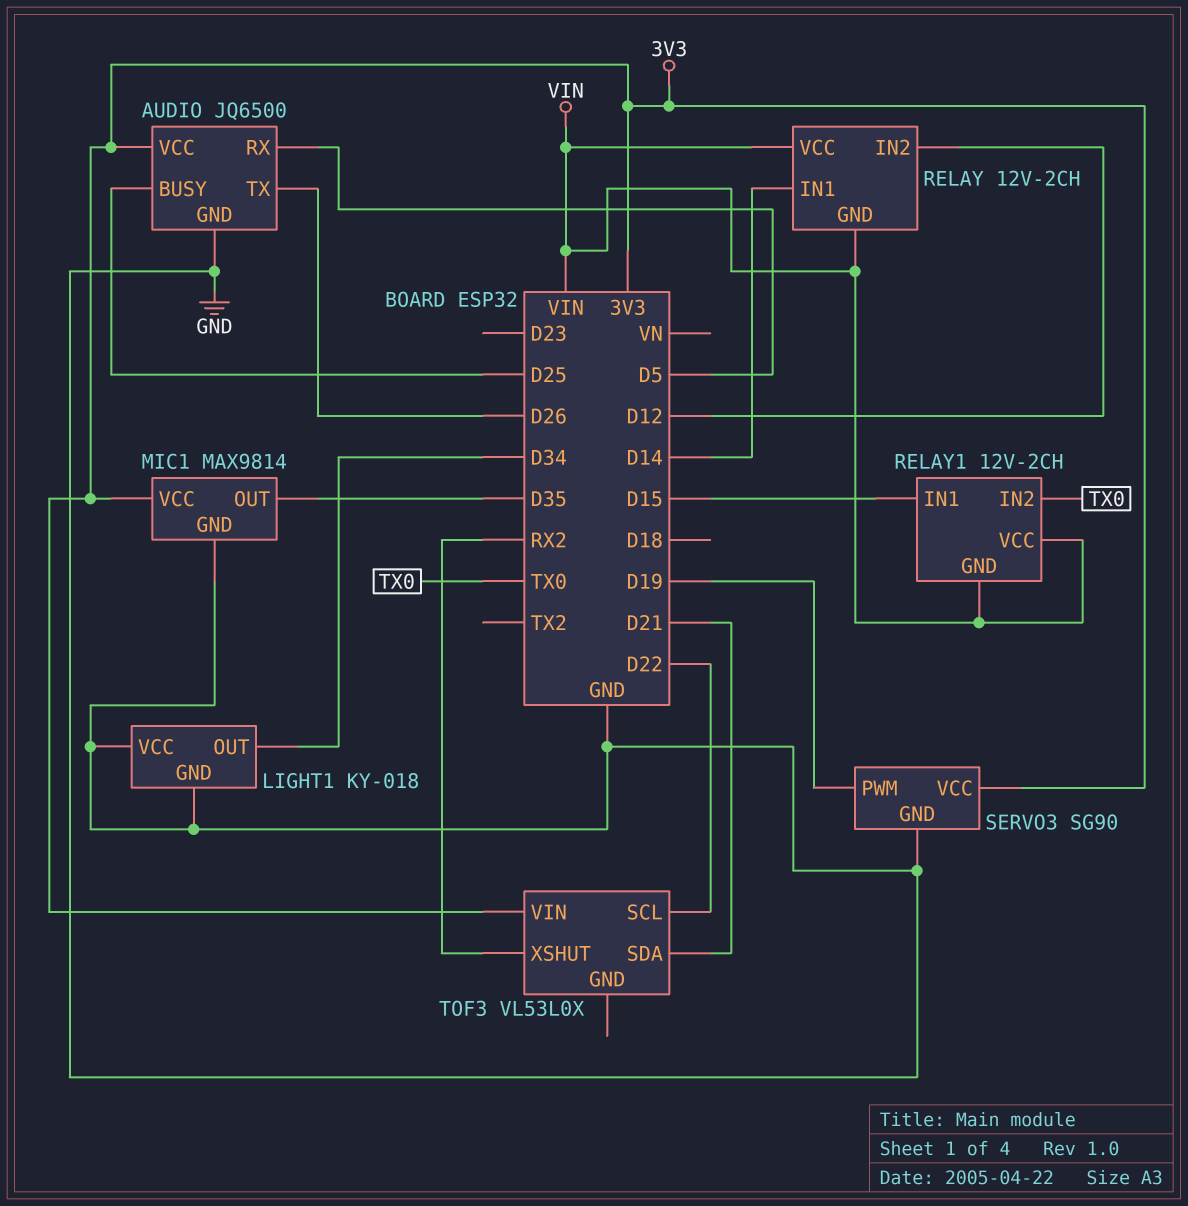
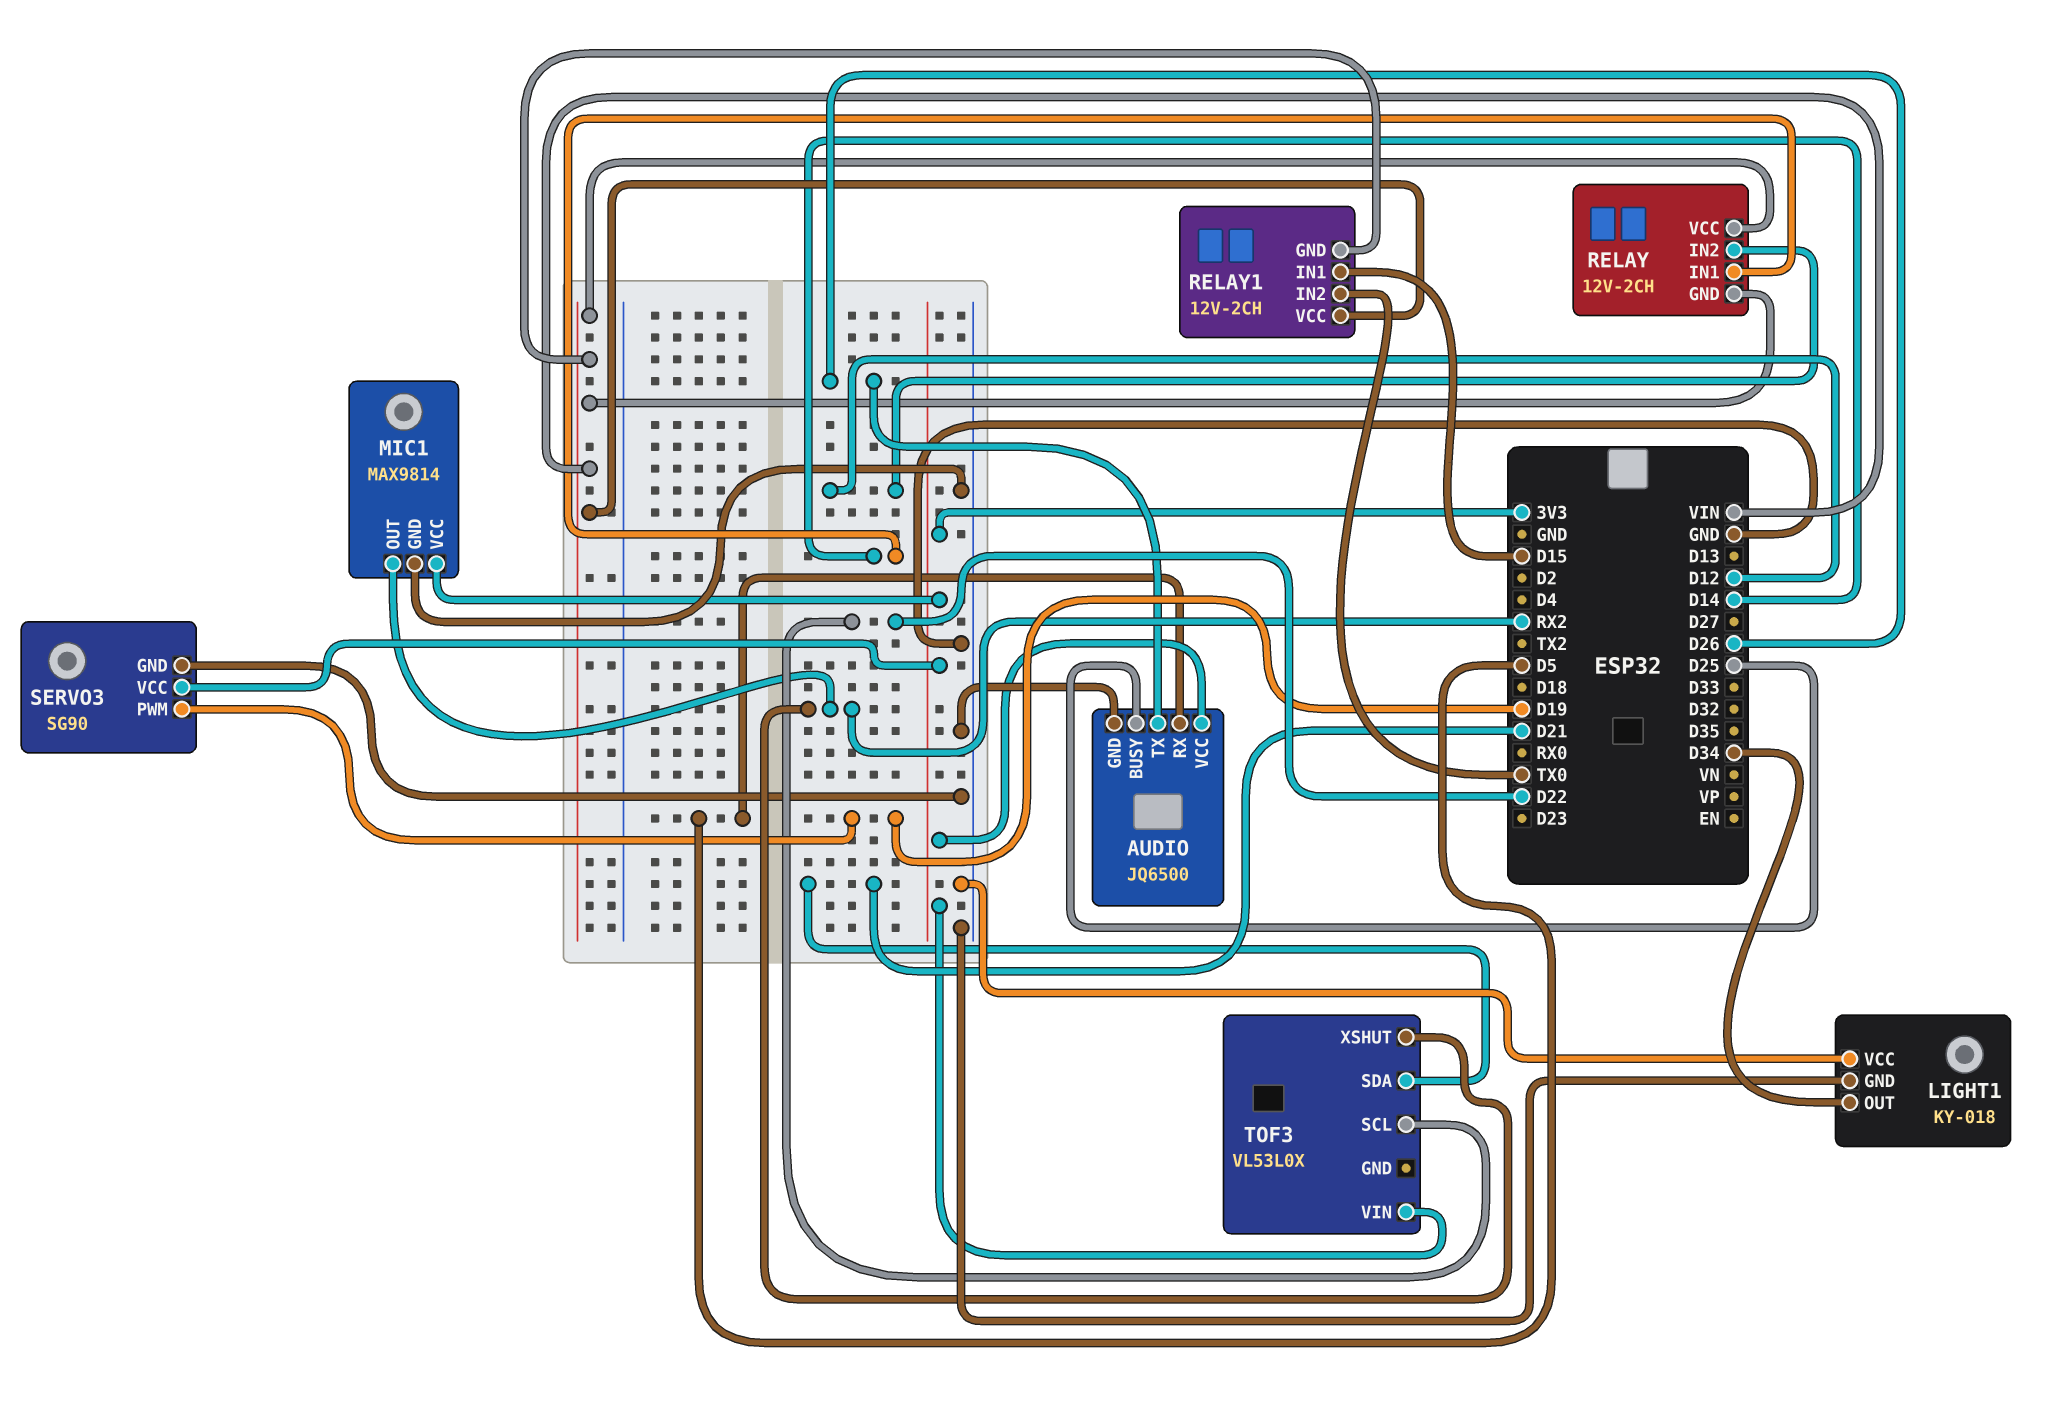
MIC1 pin OUT: D35 -> RX2

